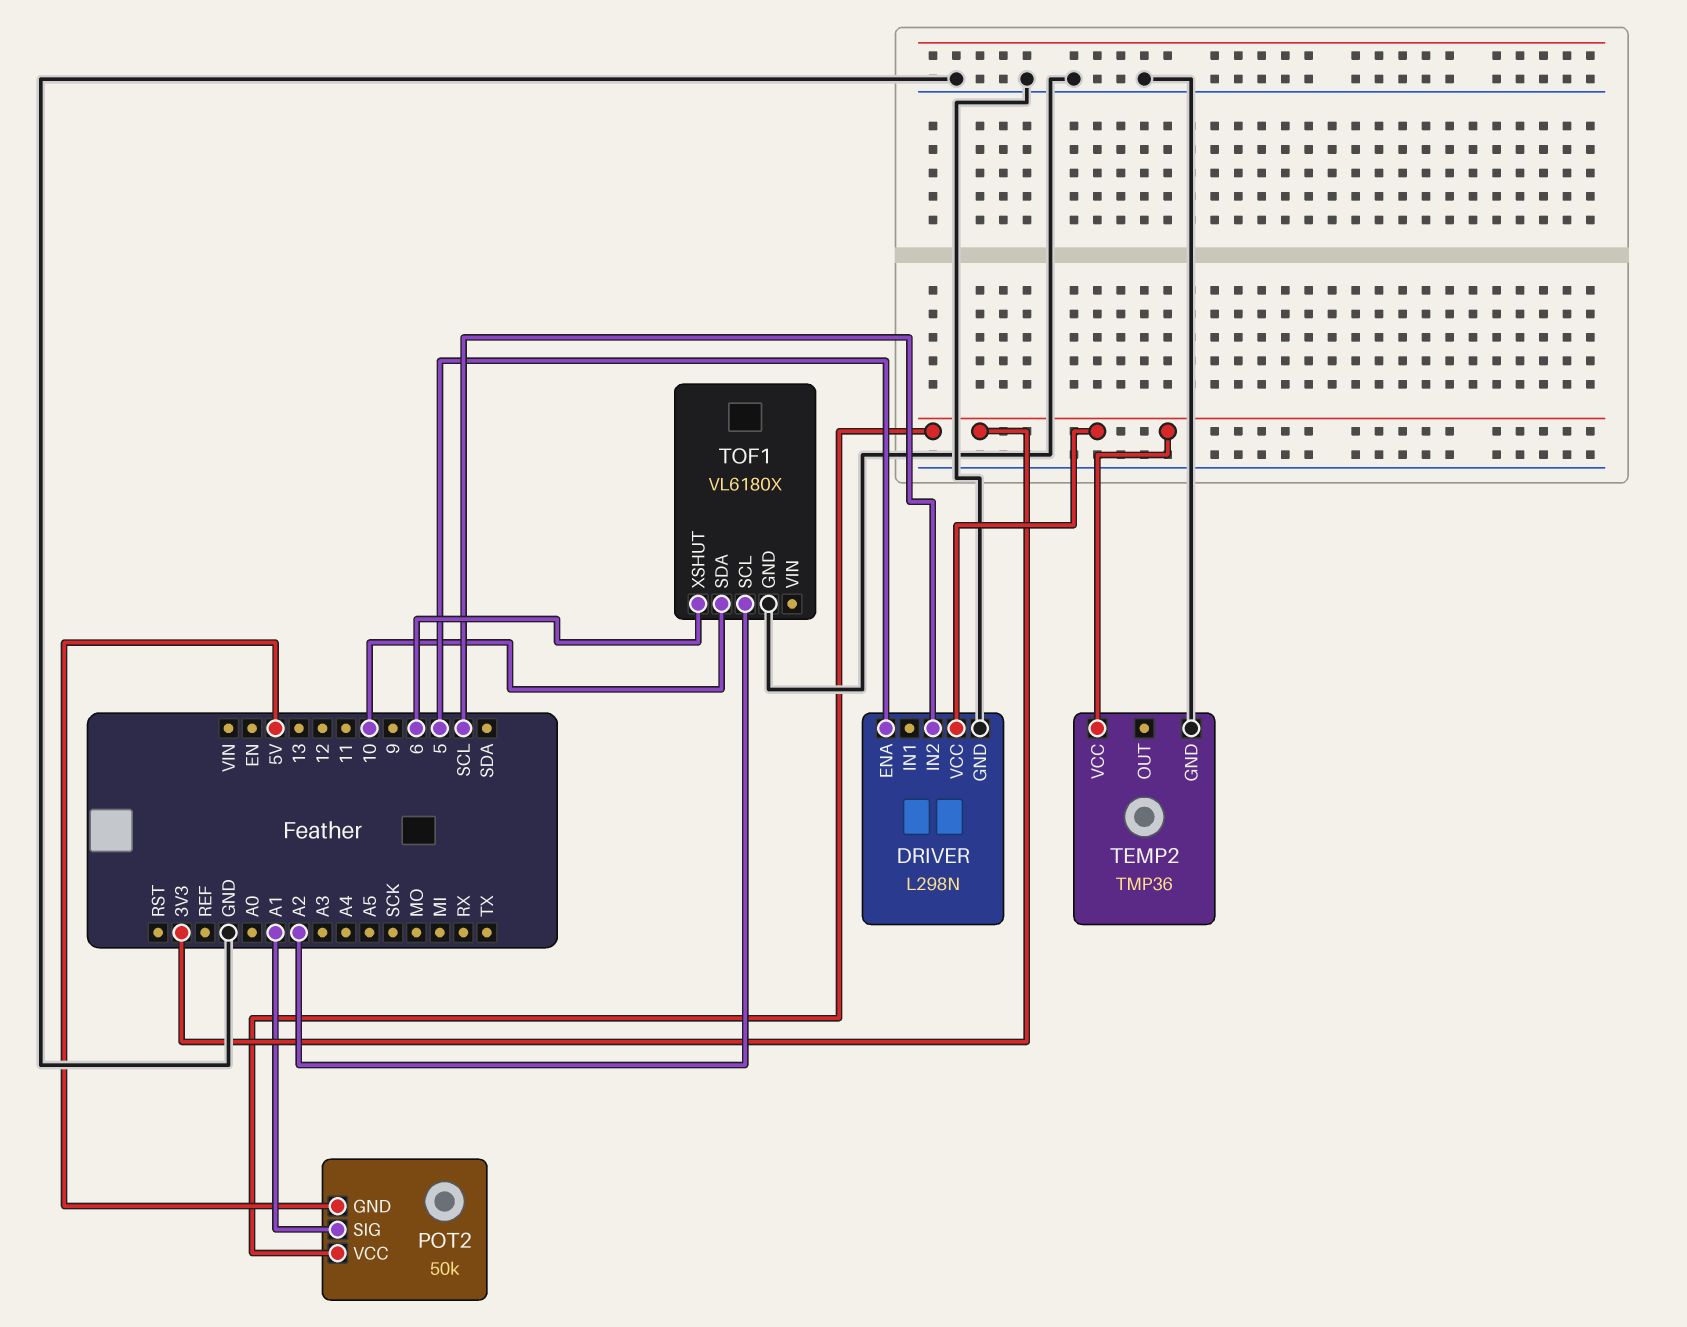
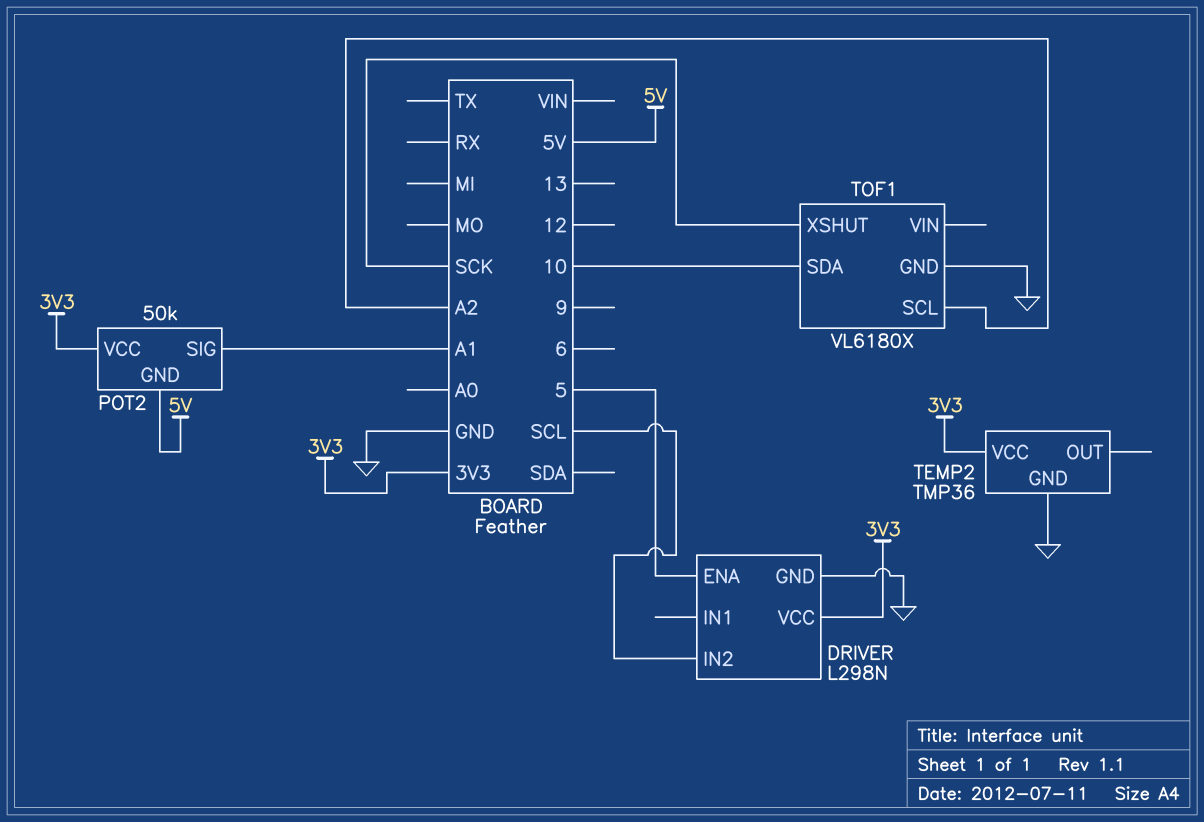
TOF1 pin XSHUT: 6 -> SCK

